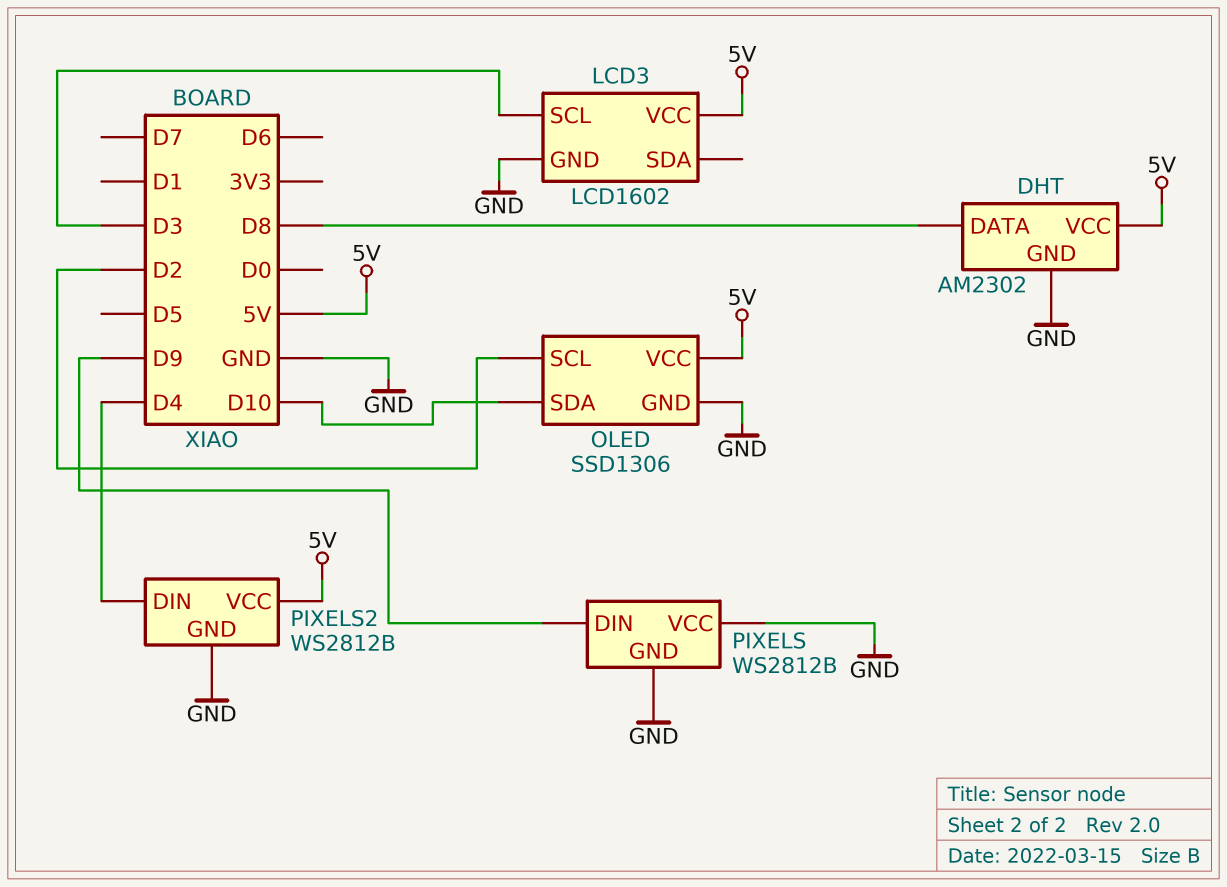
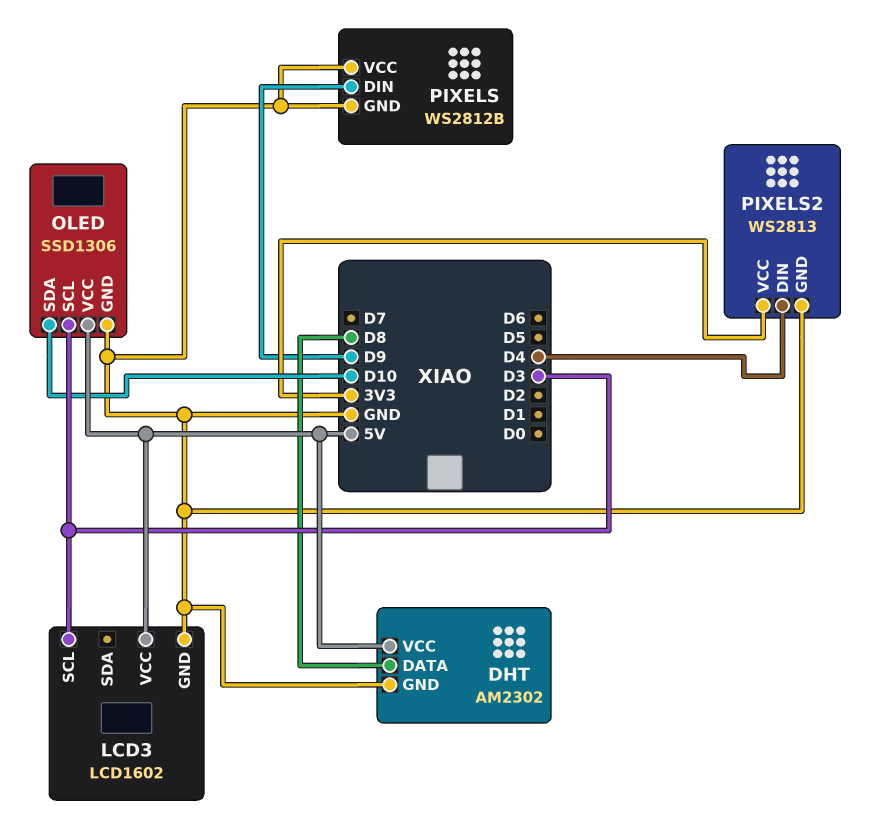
OLED pin SCL: D2 -> D3
PIXELS2: WS2812B -> WS2813
PIXELS2 pin VCC: 5V -> 3V3

